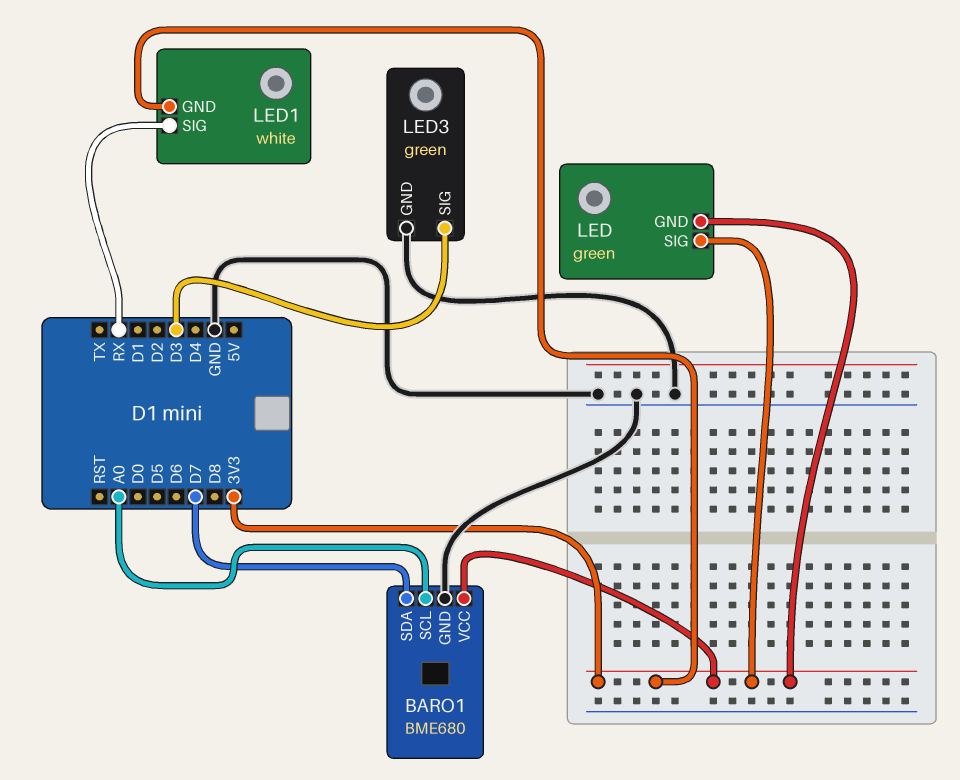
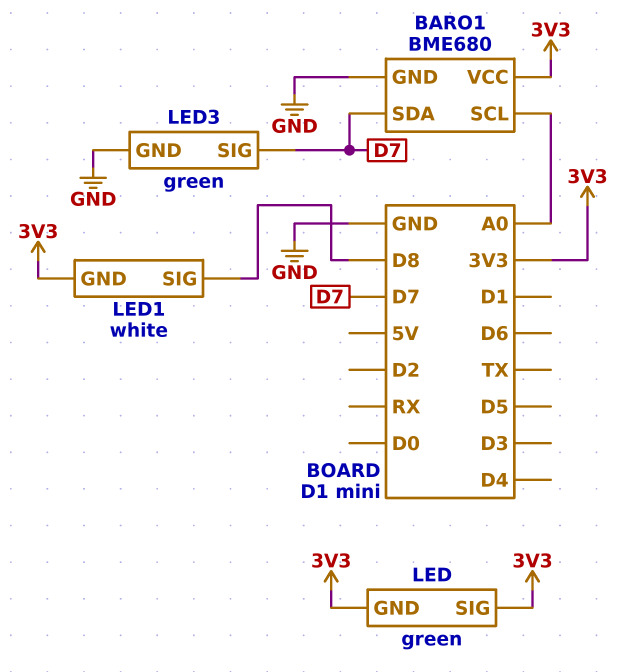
LED1 pin SIG: RX -> D8
LED3 pin SIG: D3 -> D7

